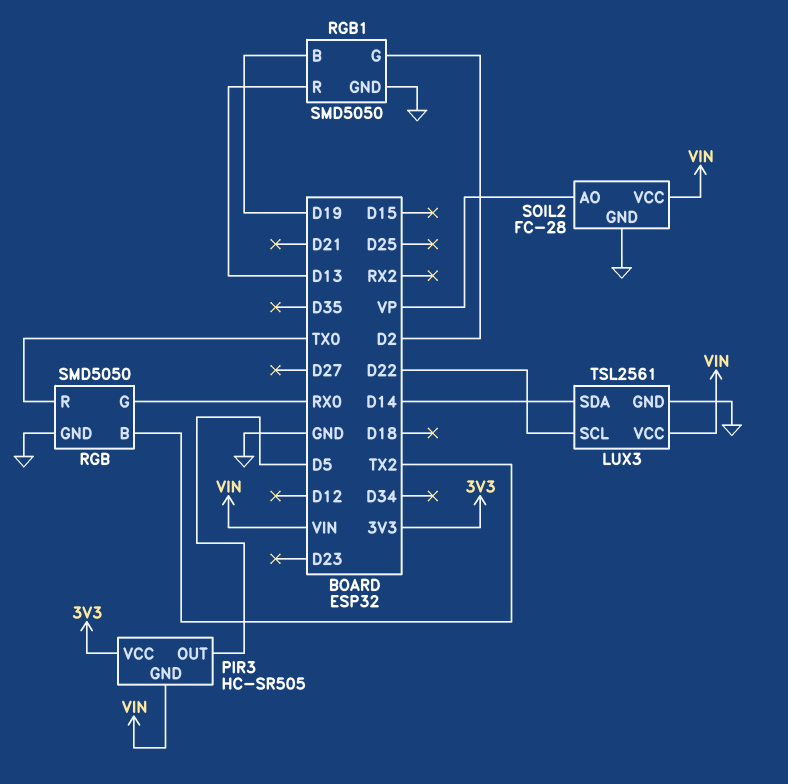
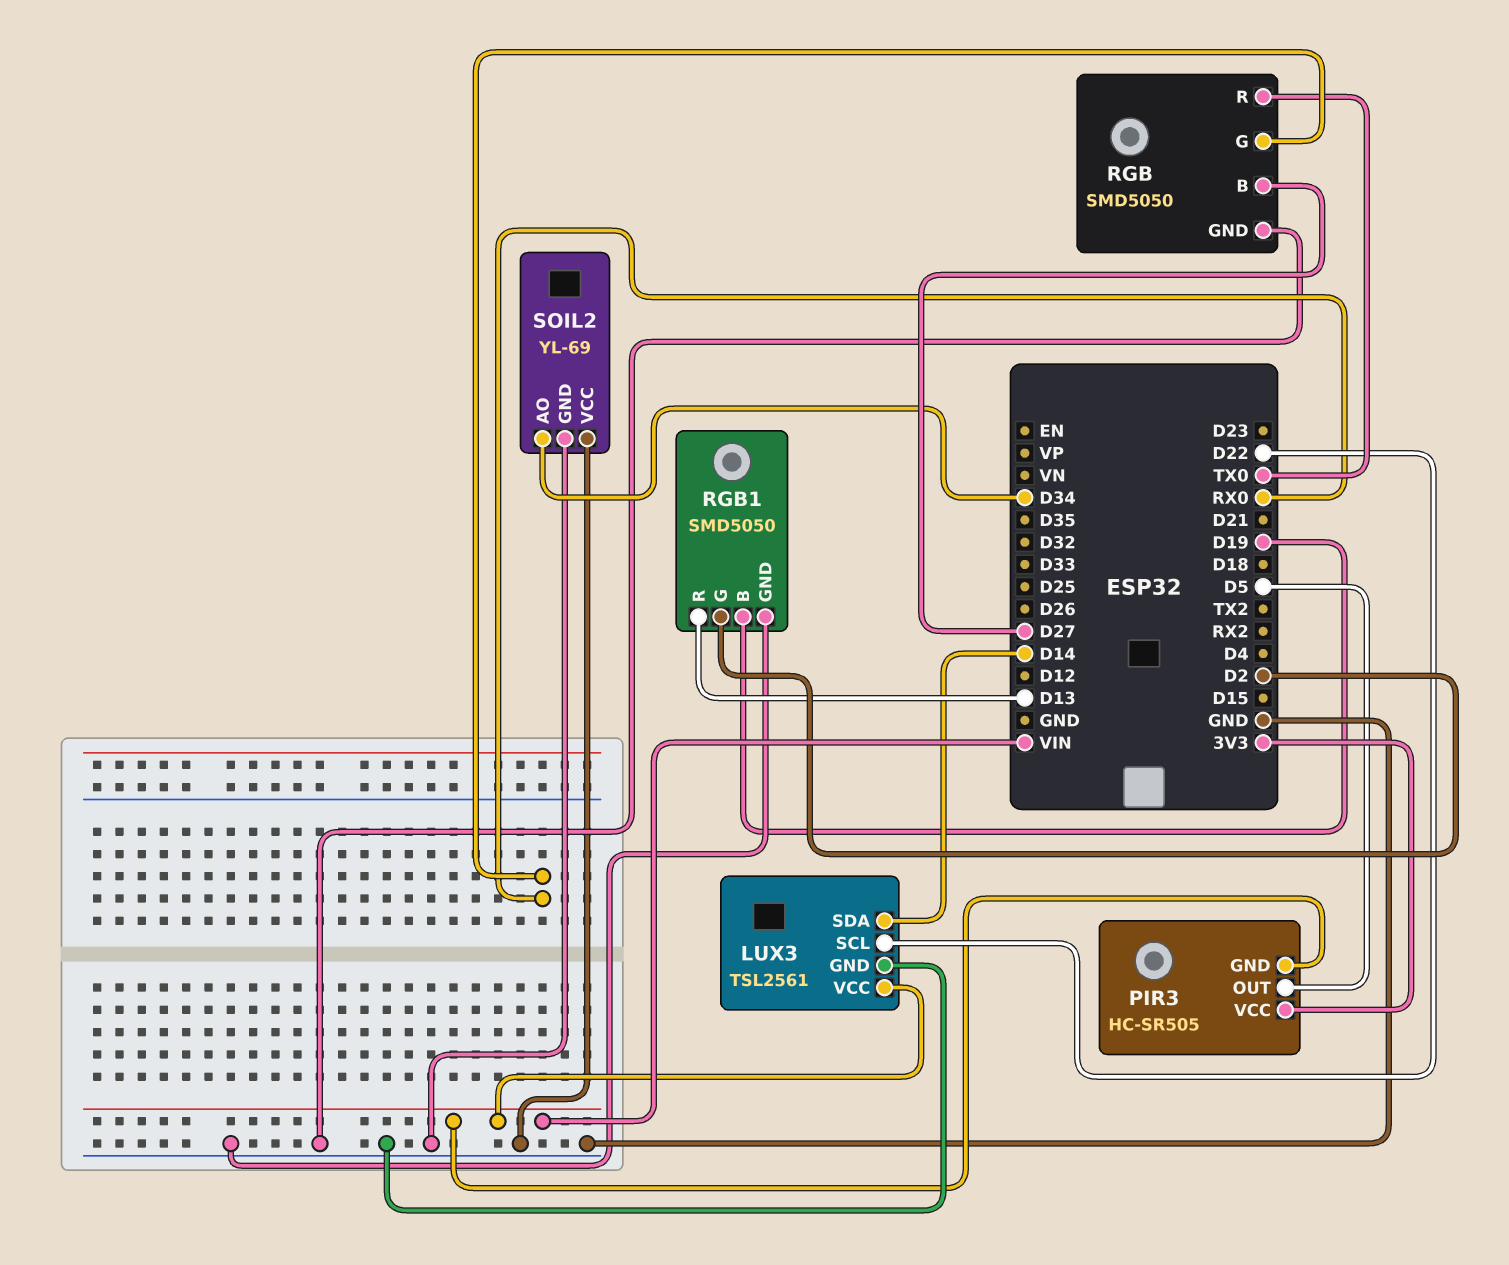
RGB pin B: TX2 -> D27
SOIL2: FC-28 -> YL-69
SOIL2 pin AO: VP -> D34
SOIL2 pin VCC: VIN -> GND

